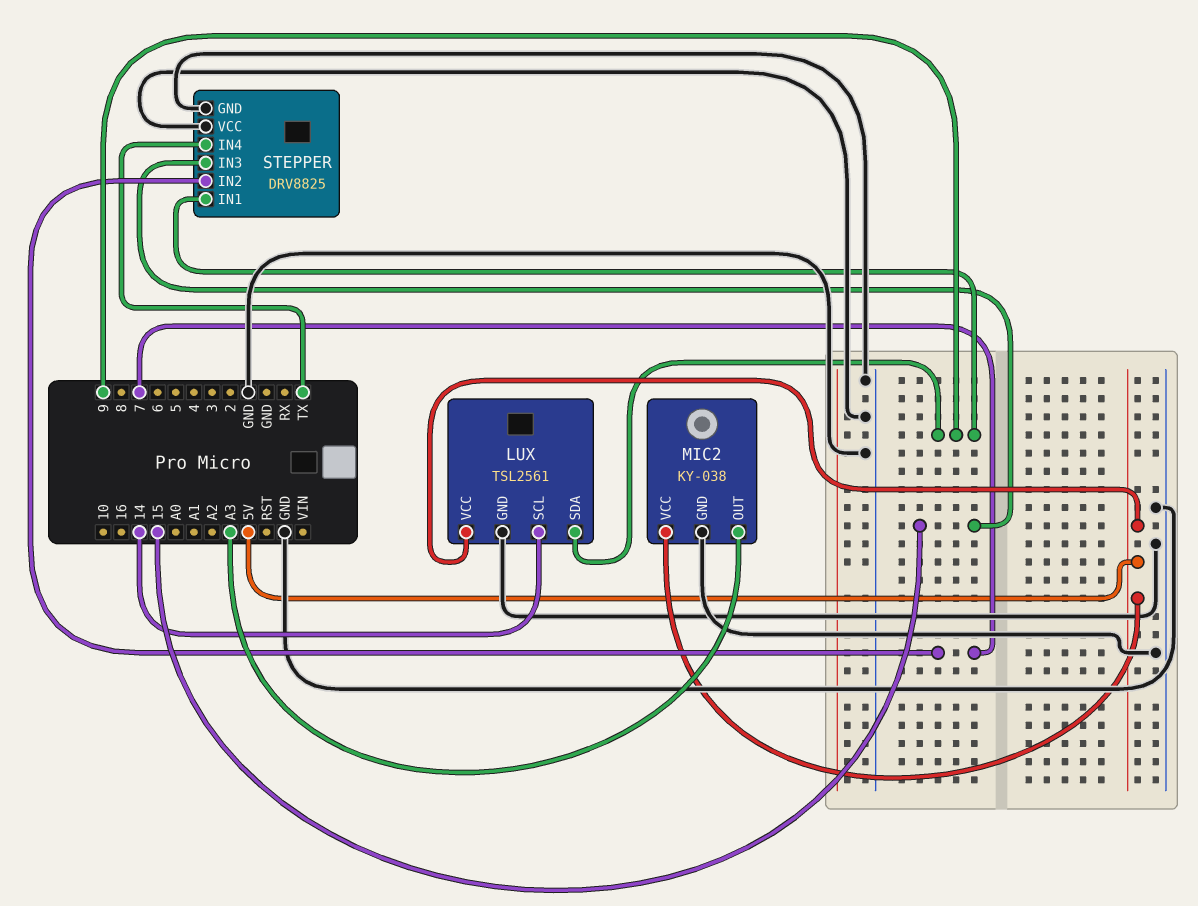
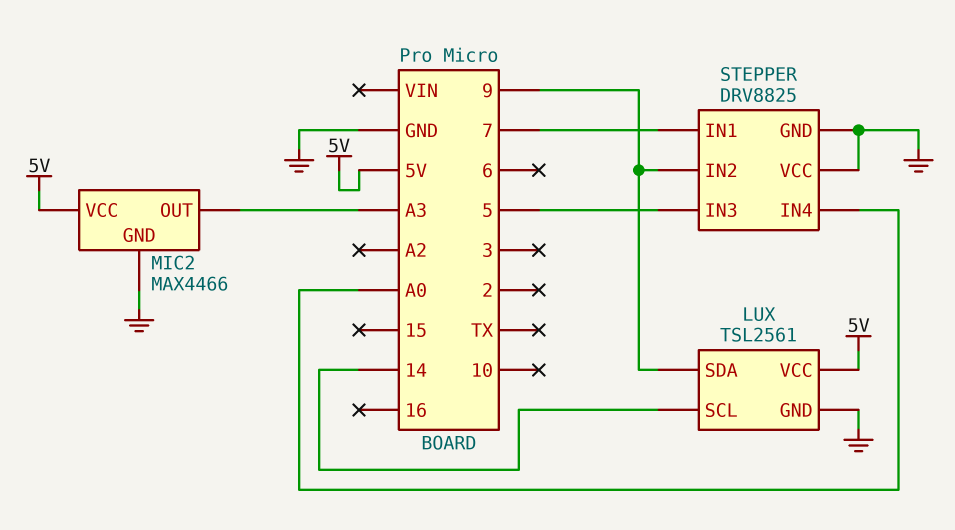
MIC2: KY-038 -> MAX4466
STEPPER pin IN1: 9 -> 7
STEPPER pin IN2: 7 -> 9
STEPPER pin IN3: 15 -> 5
STEPPER pin IN4: TX -> A0

